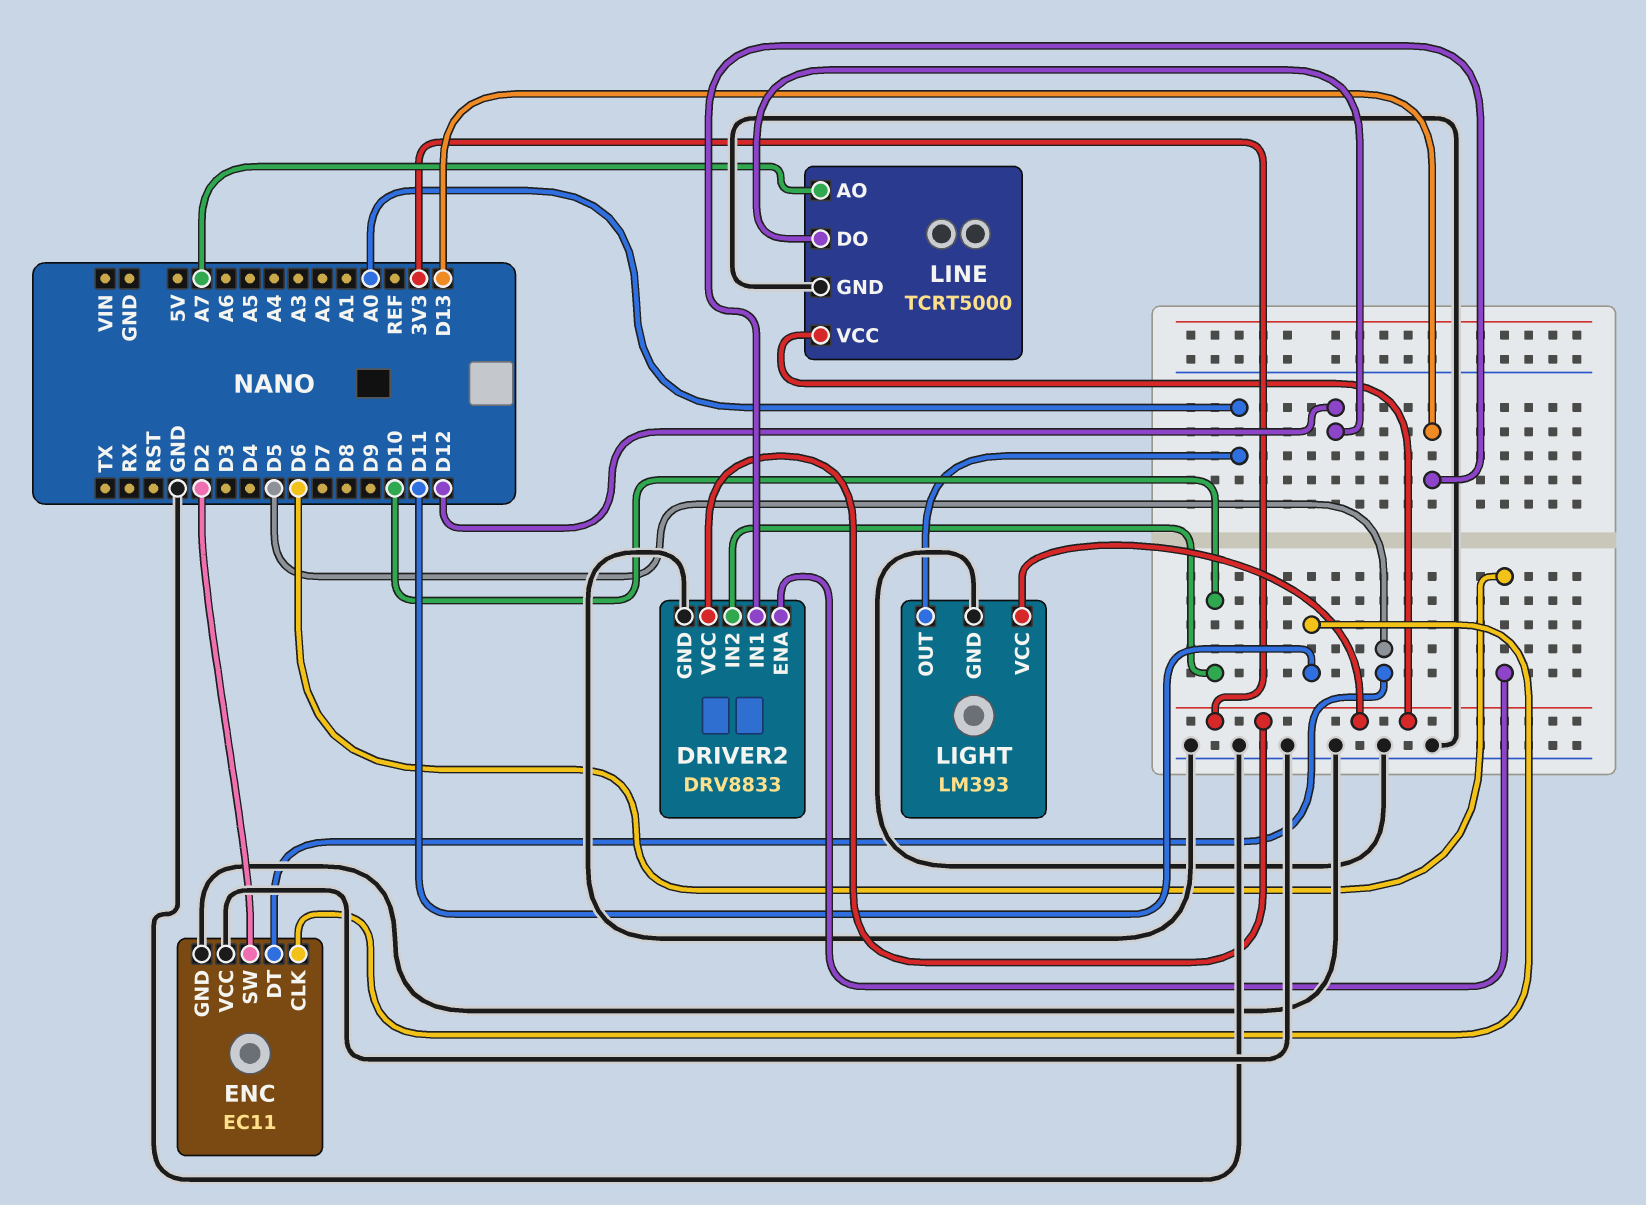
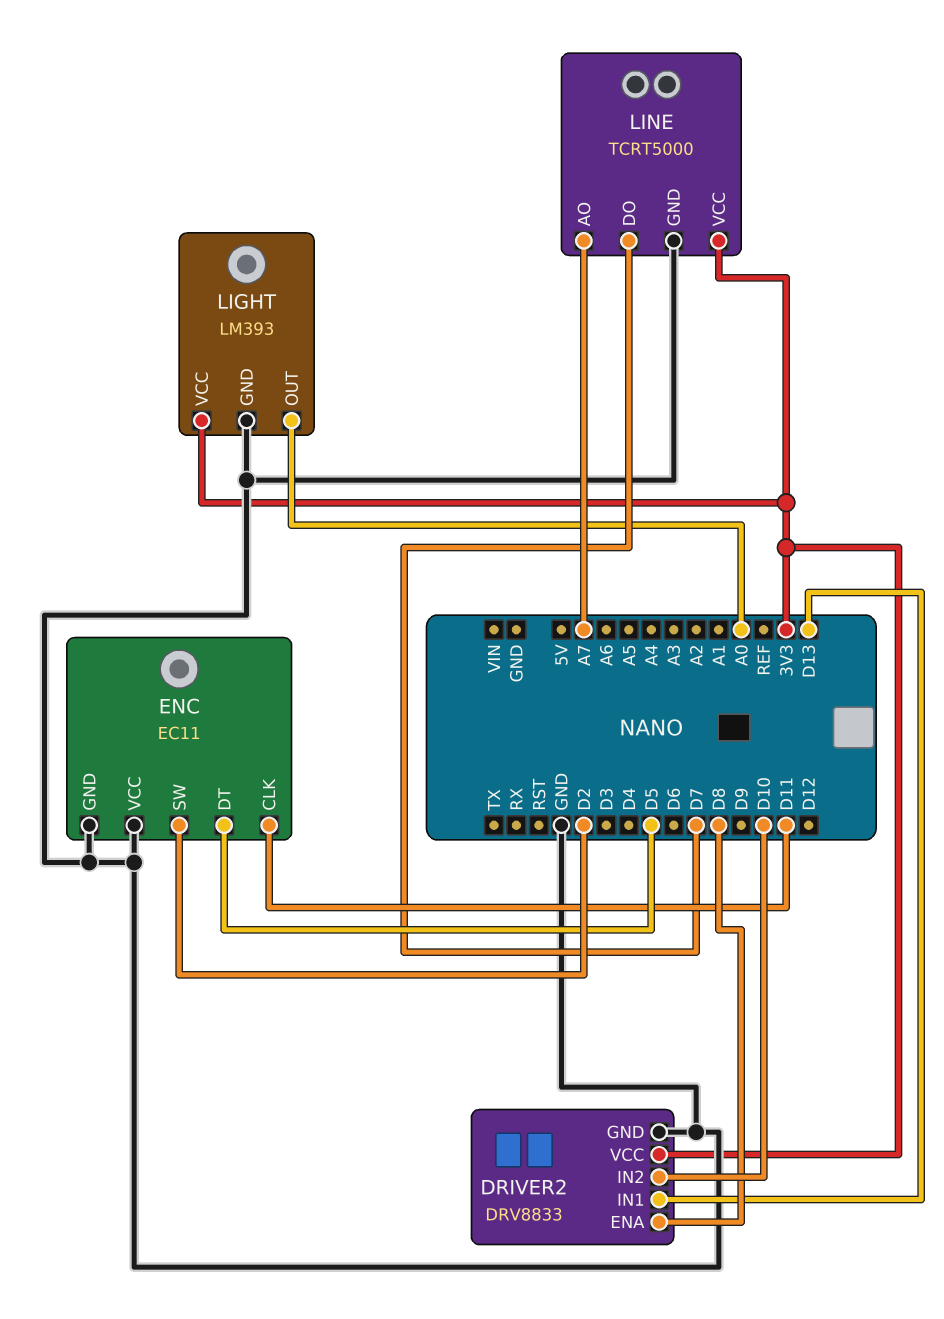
DRIVER2 pin ENA: D6 -> D8
LINE pin DO: D12 -> D7

